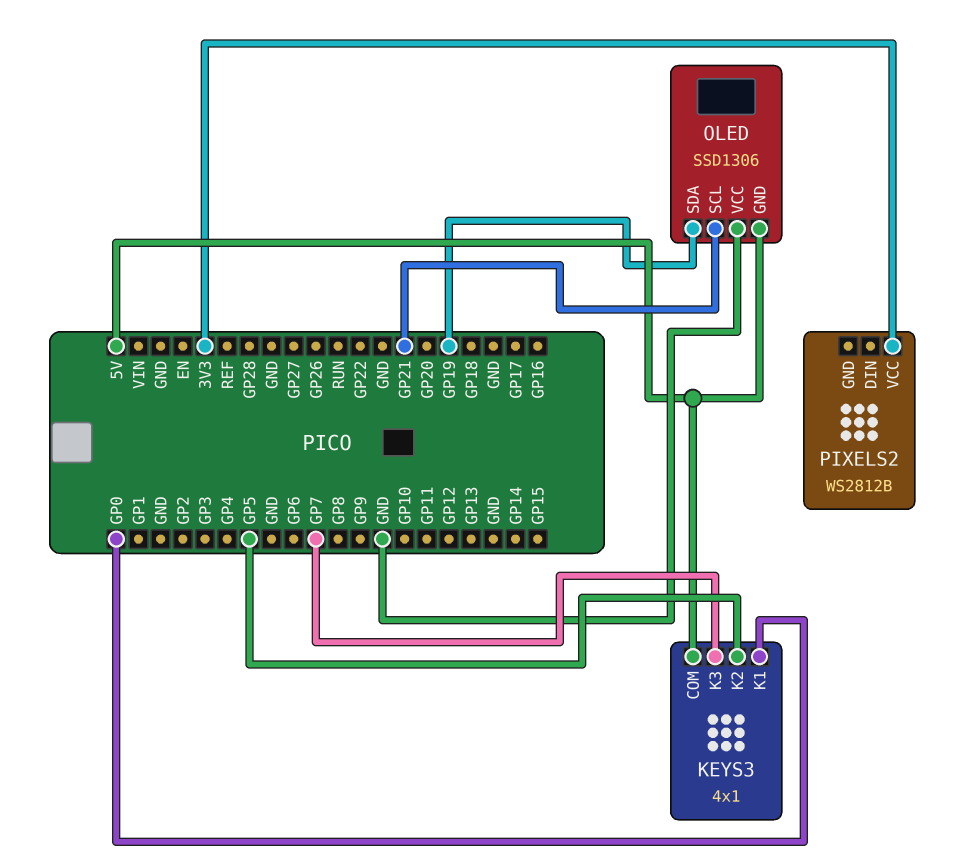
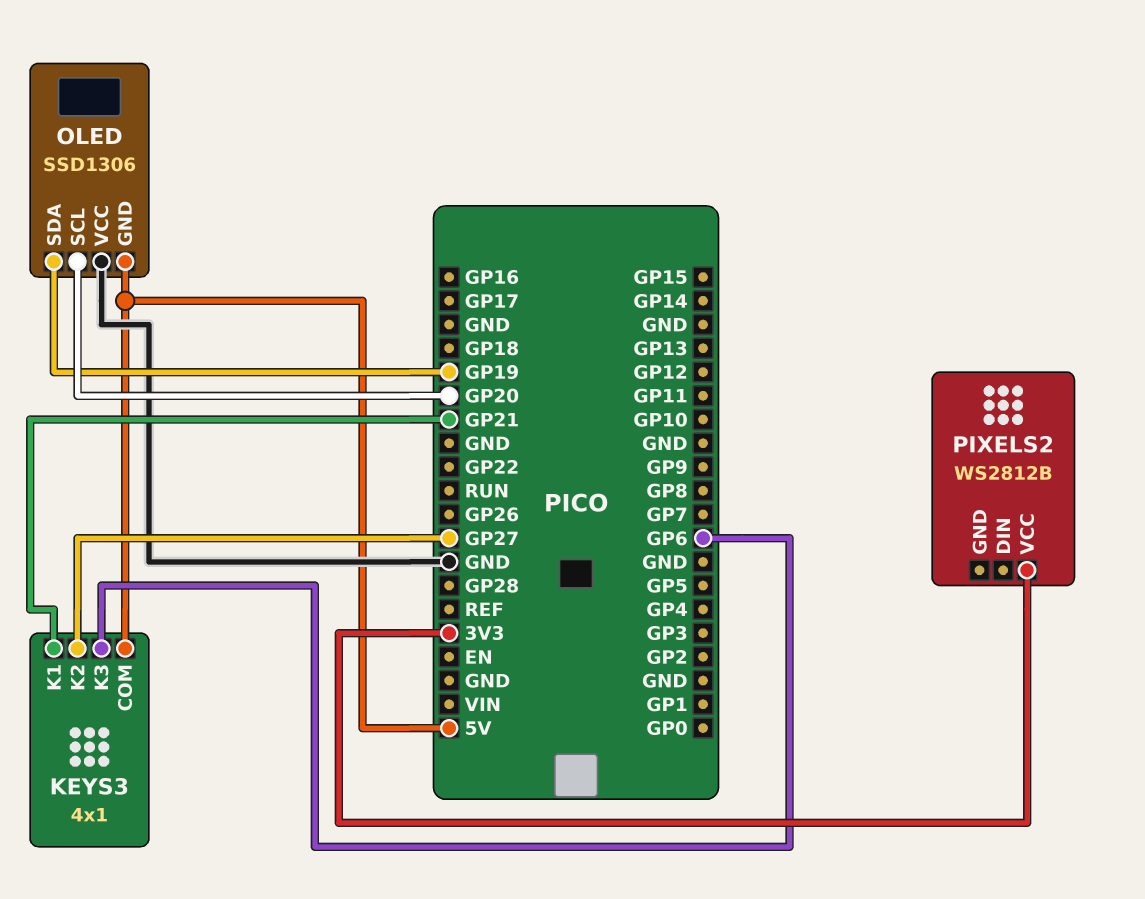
KEYS3 pin K1: GP0 -> GP21
KEYS3 pin K2: GP5 -> GP27
KEYS3 pin K3: GP7 -> GP6
OLED pin SCL: GP21 -> GP20

